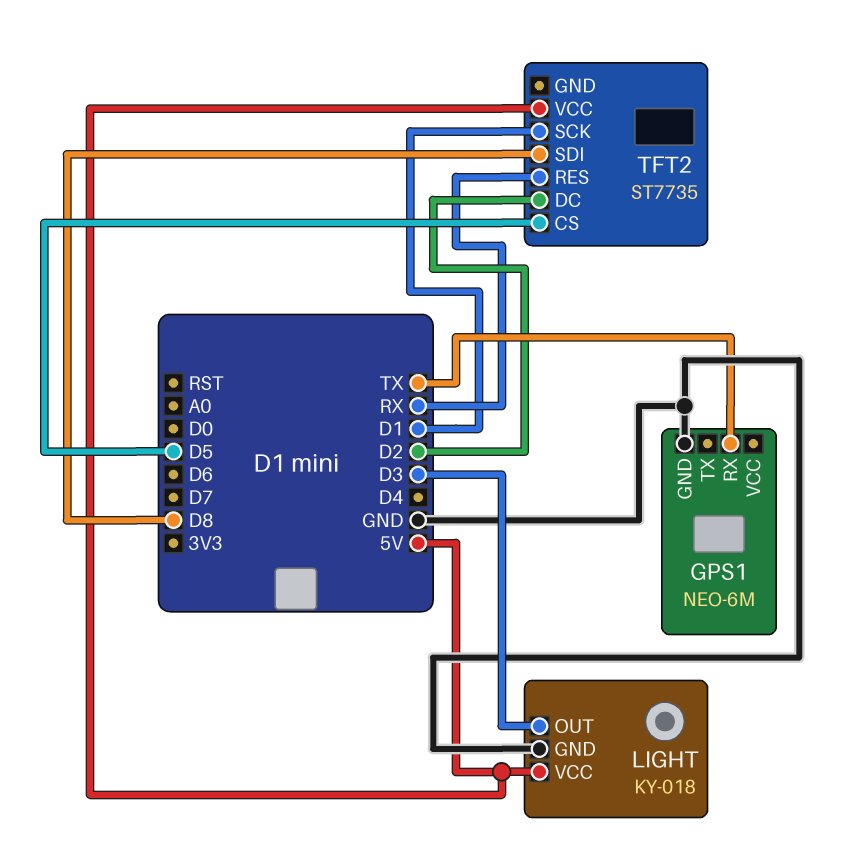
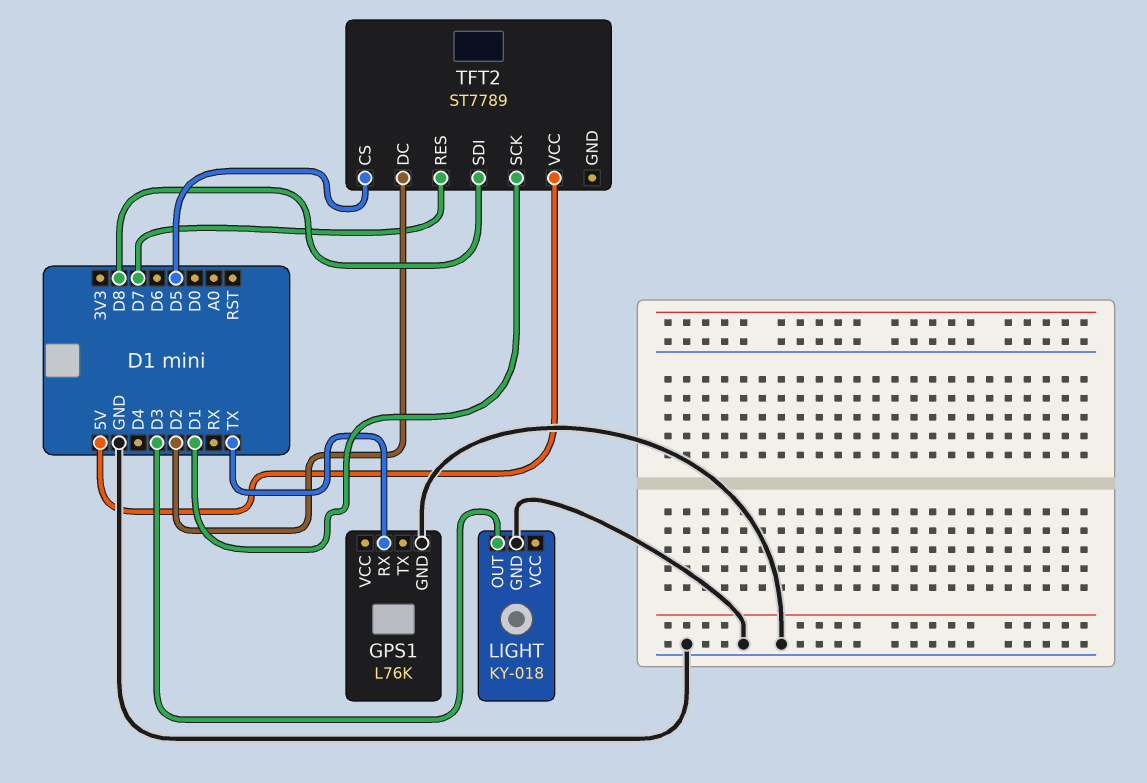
GPS1: NEO-6M -> L76K
LIGHT pin VCC: 5V -> none
TFT2: ST7735 -> ST7789
TFT2 pin RES: RX -> D7

